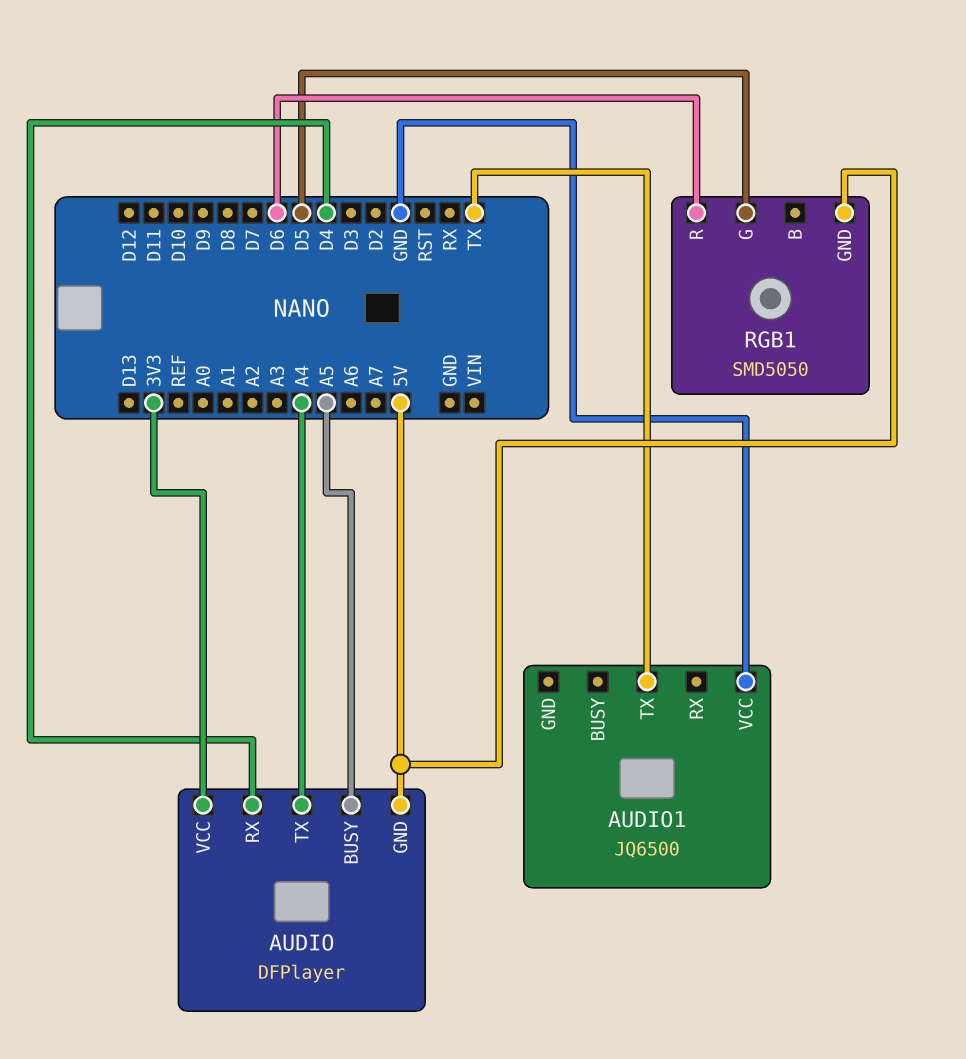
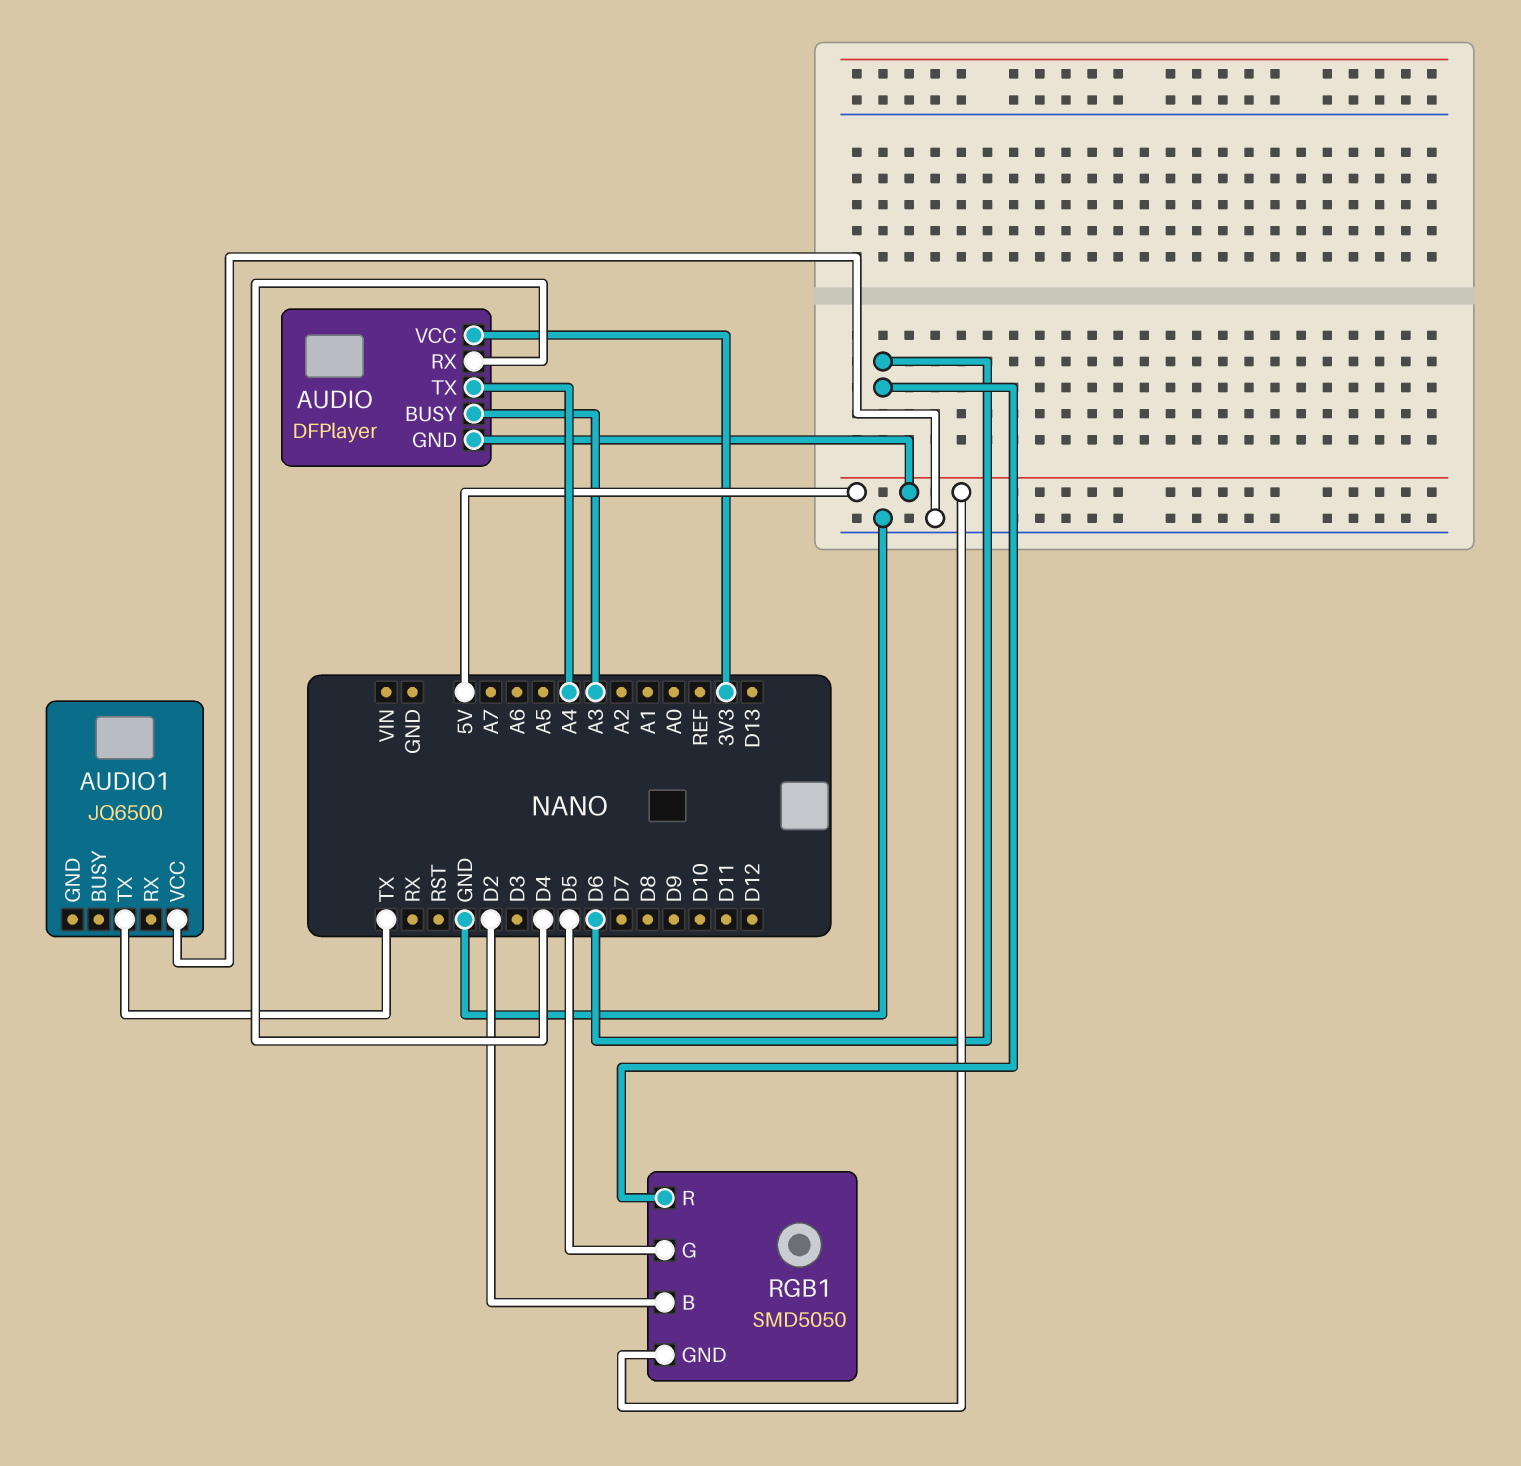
AUDIO pin BUSY: A5 -> A3
RGB1 pin B: none -> D2

